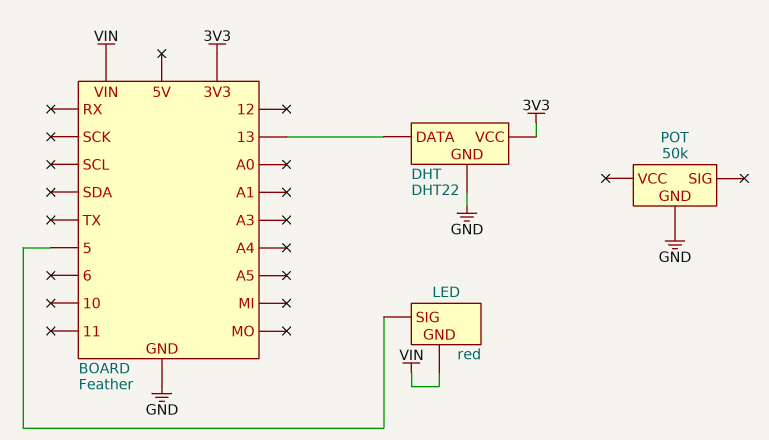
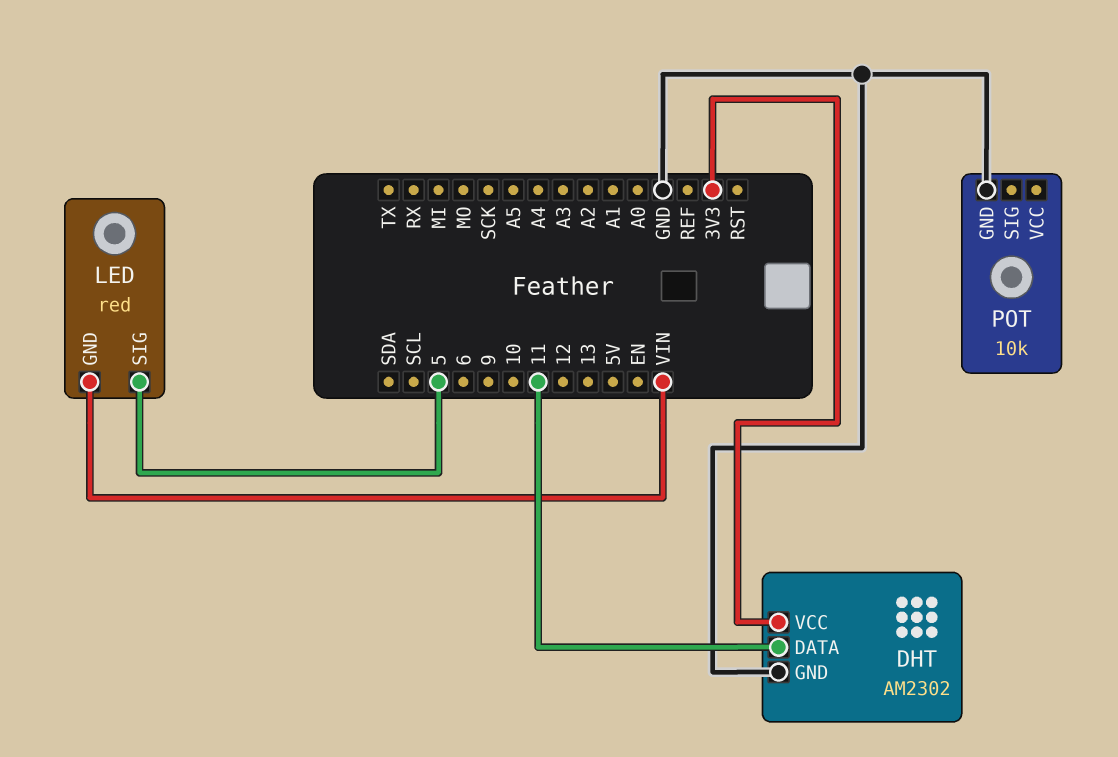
DHT: DHT22 -> AM2302
DHT pin DATA: 13 -> 11
POT: 50k -> 10k

